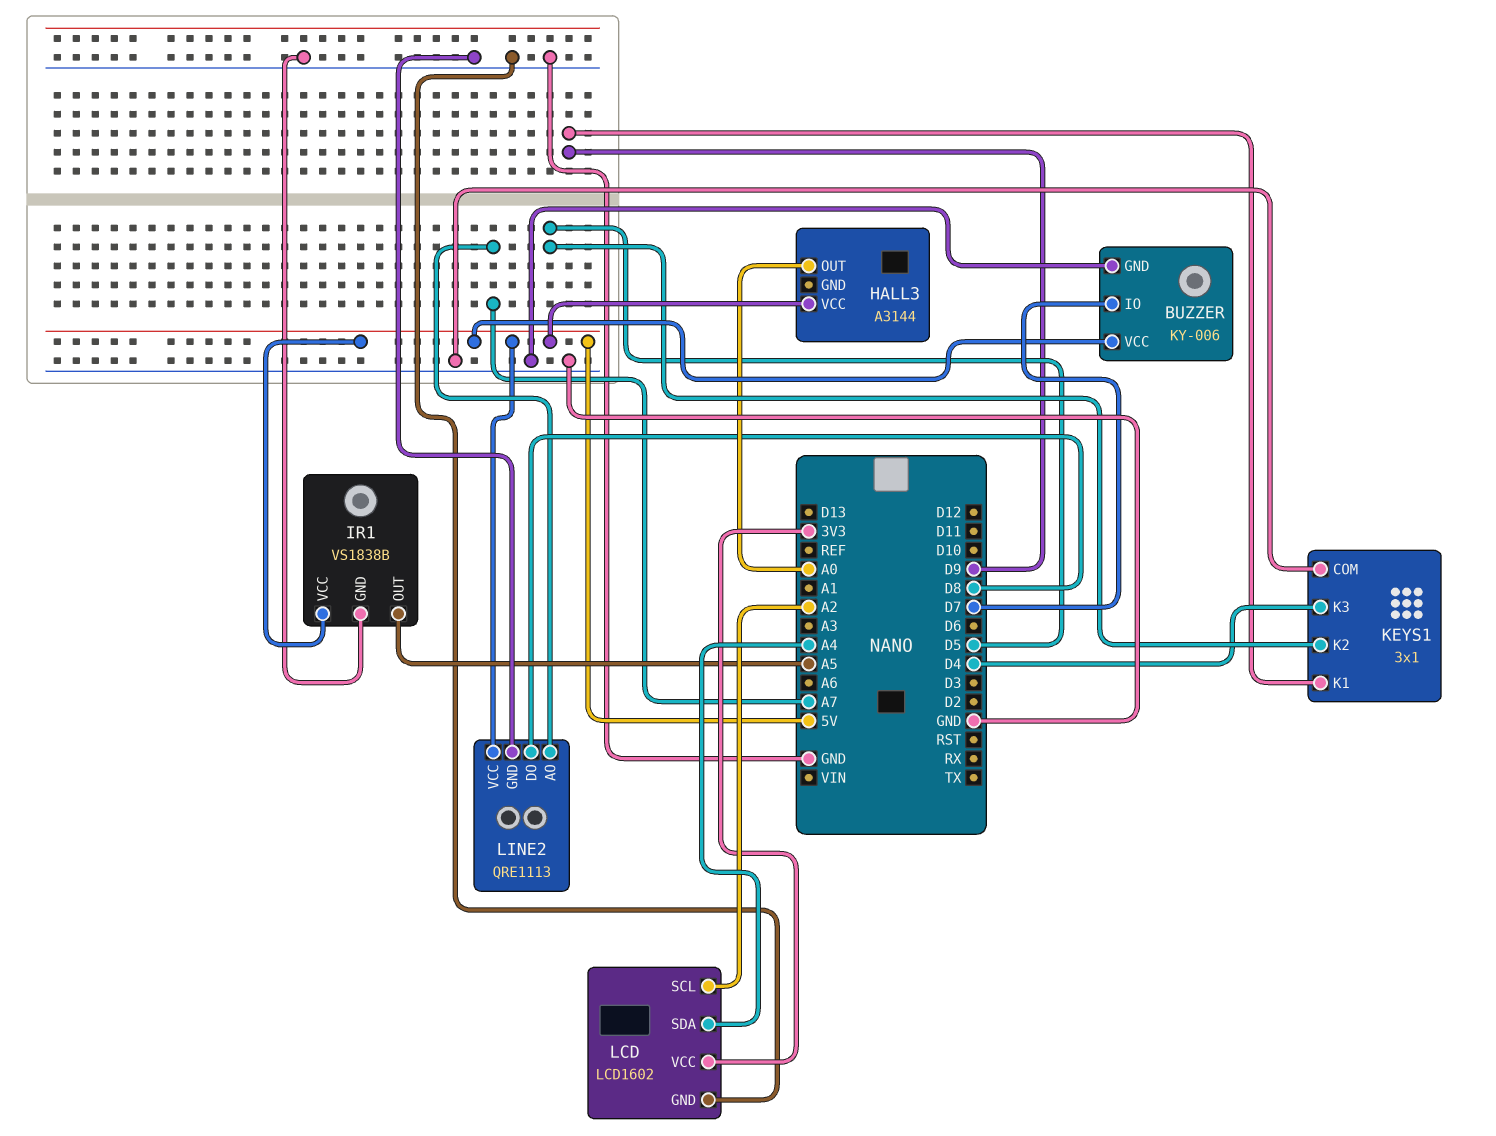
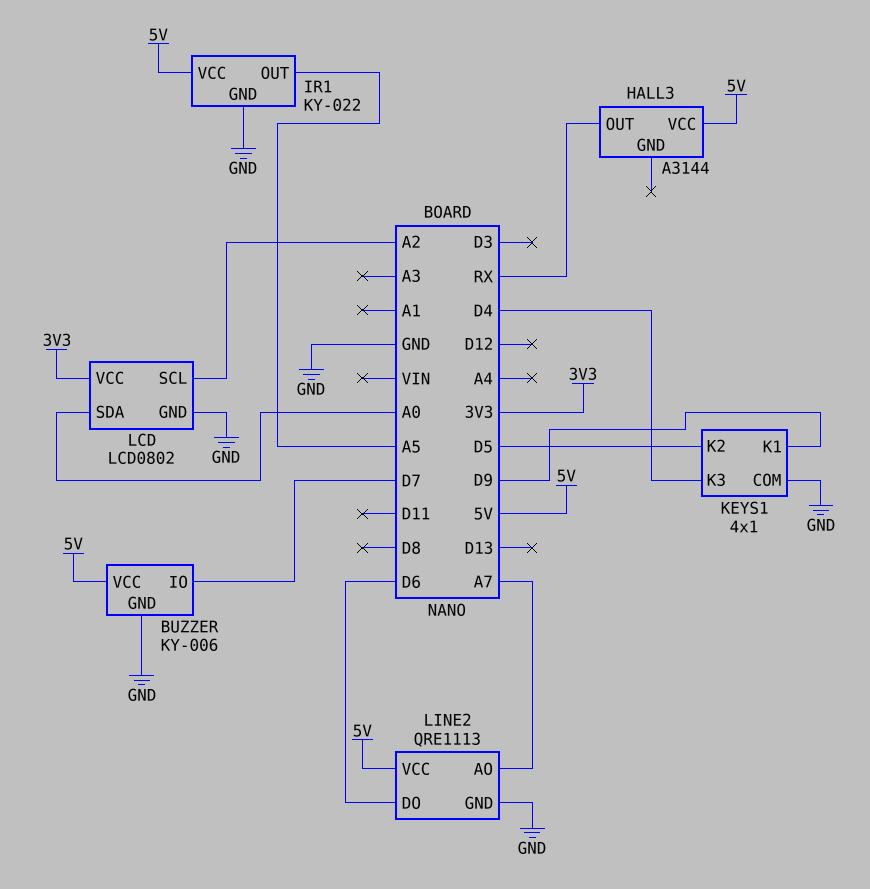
HALL3 pin OUT: A0 -> RX
IR1: VS1838B -> KY-022
KEYS1: 3x1 -> 4x1
LCD: LCD1602 -> LCD0802
LCD pin SDA: A4 -> A0
LINE2 pin DO: D8 -> D6

